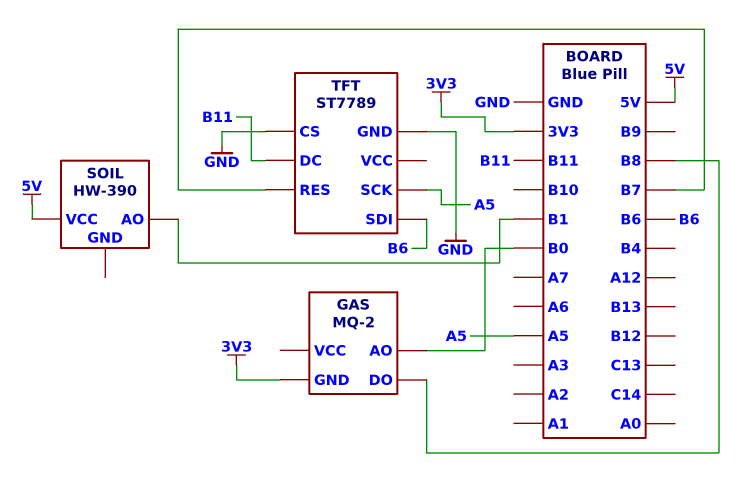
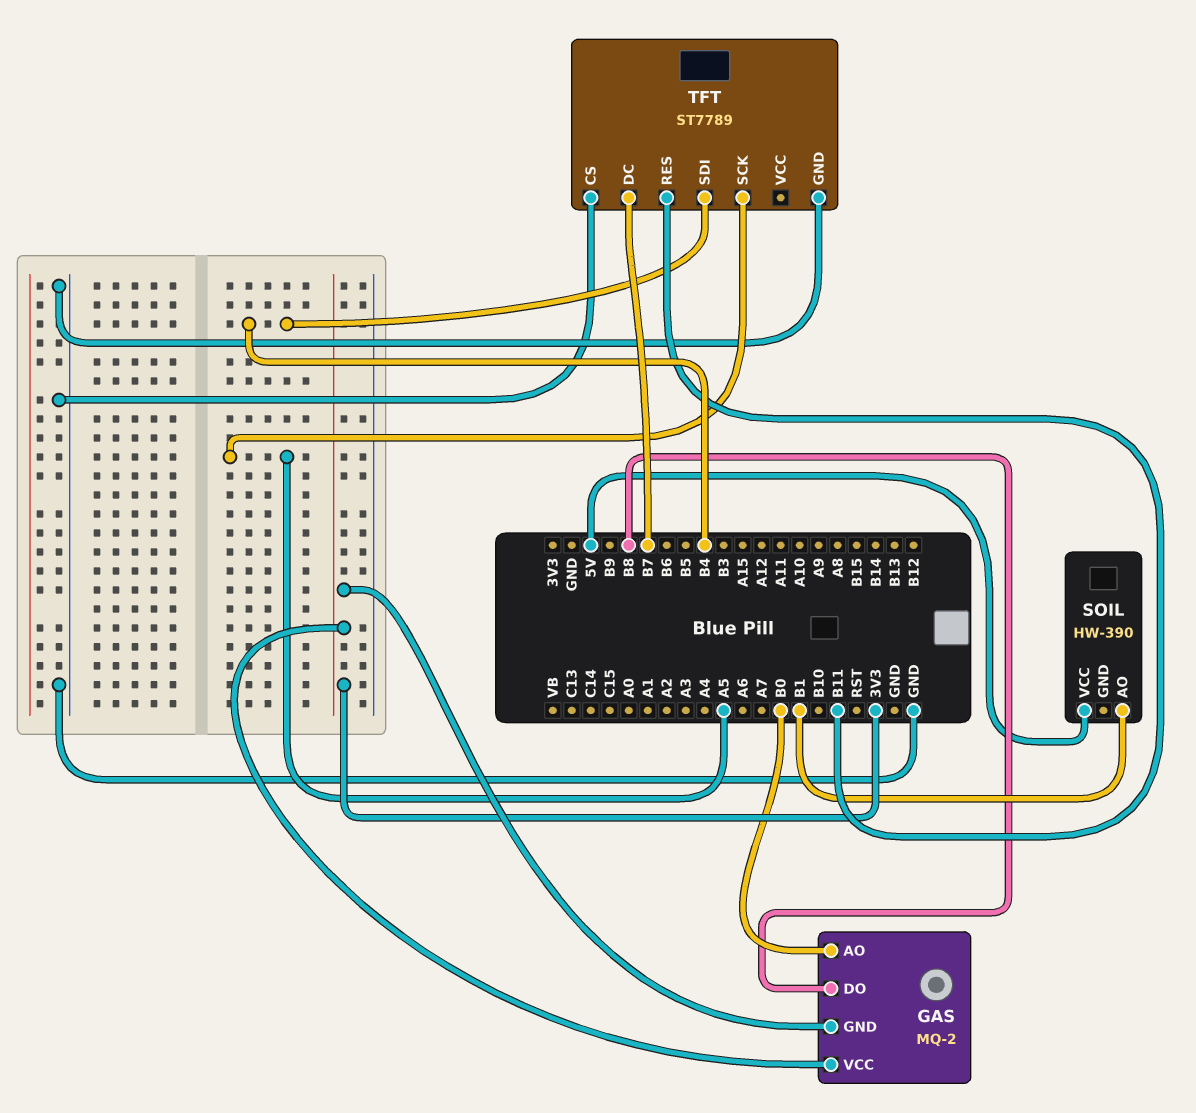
GAS pin VCC: none -> 3V3
TFT pin DC: B11 -> B7
TFT pin RES: B7 -> B11
TFT pin SDI: B6 -> B4

